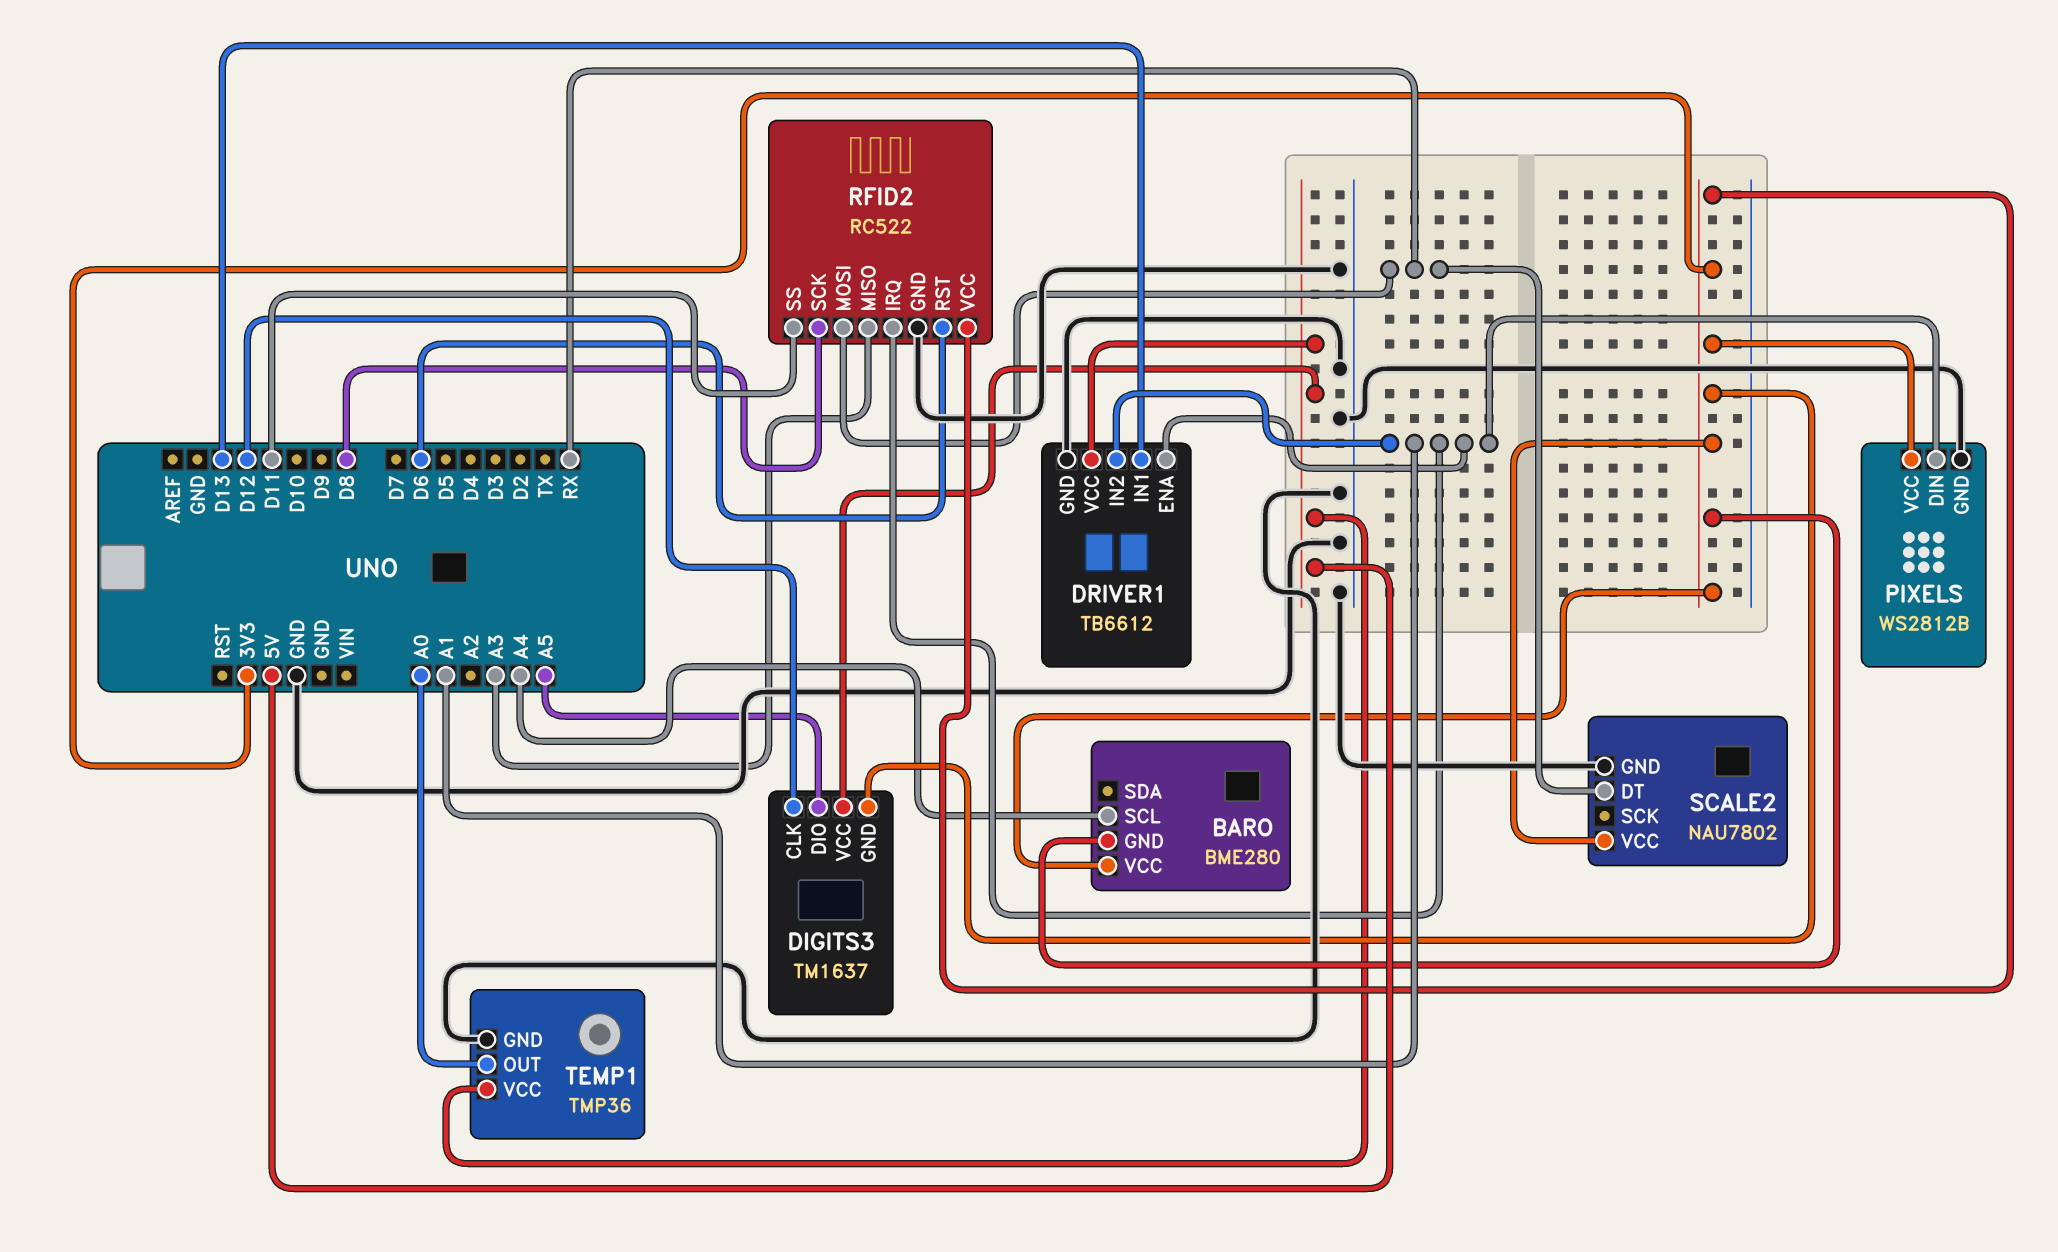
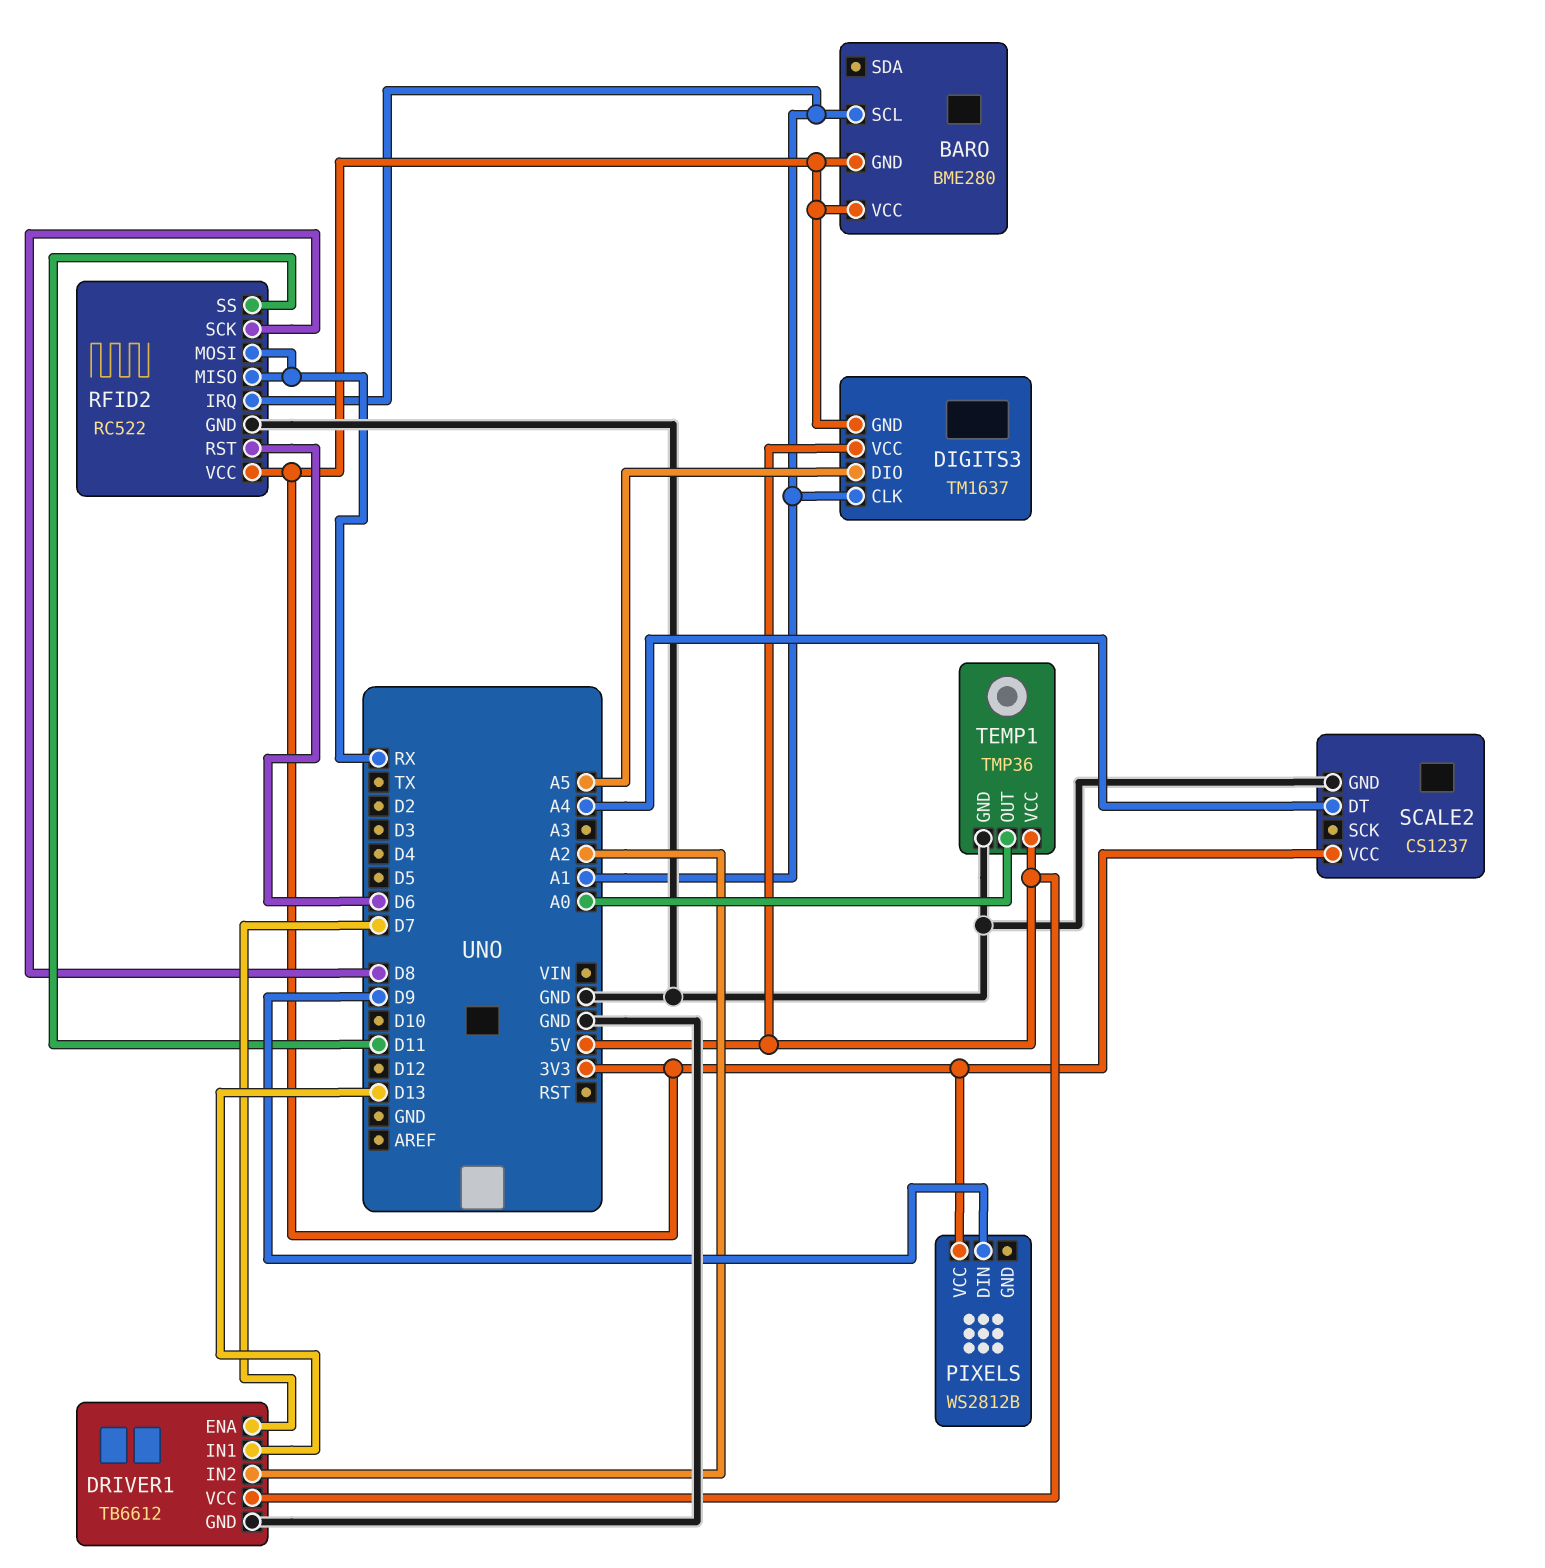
BARO pin SCL: A4 -> A1
DIGITS3 pin CLK: D12 -> A1
DRIVER1 pin ENA: A1 -> D7
DRIVER1 pin IN2: A1 -> A2
PIXELS pin DIN: A1 -> D9
PIXELS pin GND: GND -> none
RFID2 pin MISO: A3 -> RX
SCALE2: NAU7802 -> CS1237
SCALE2 pin DT: RX -> A4

